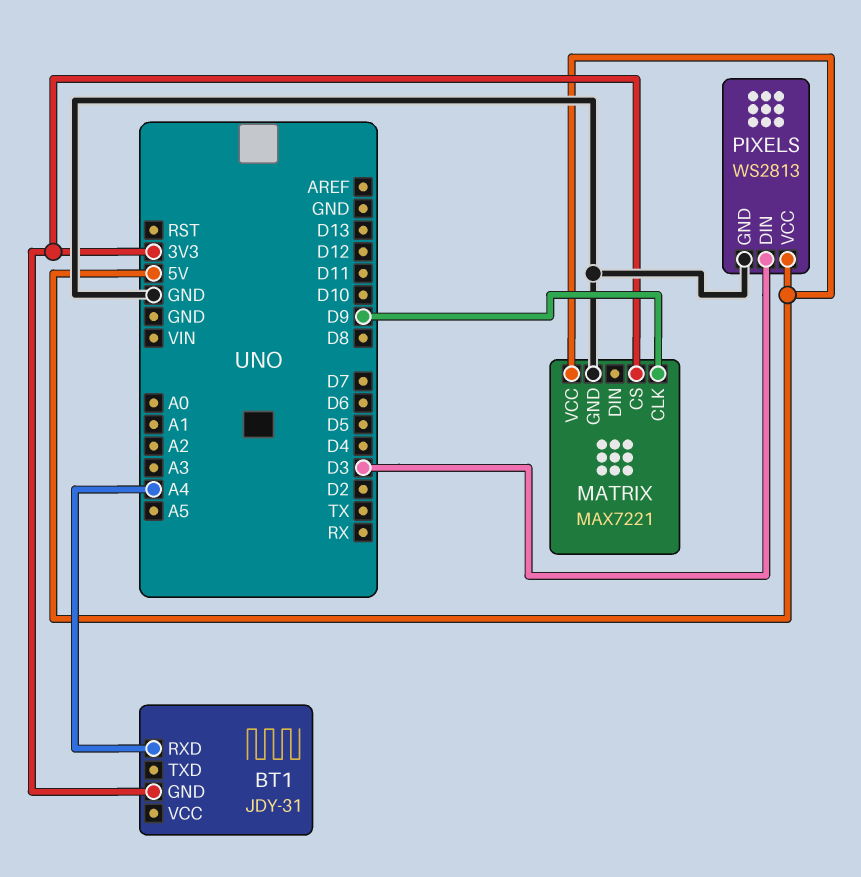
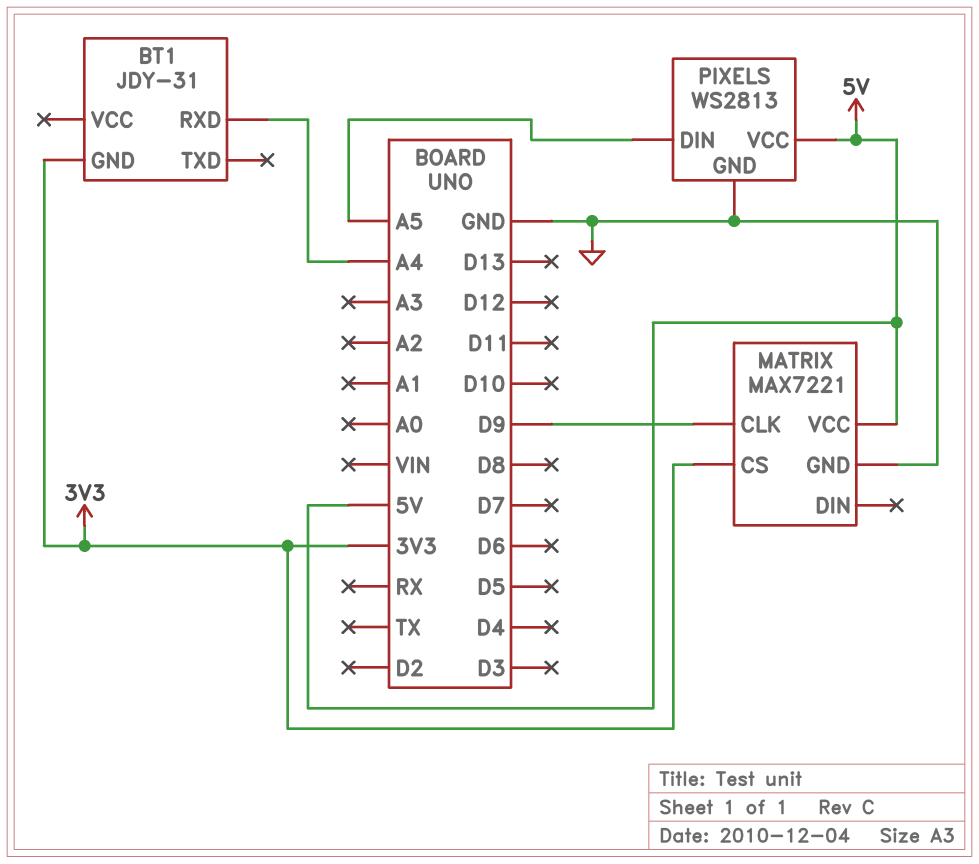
PIXELS pin DIN: D3 -> A5

